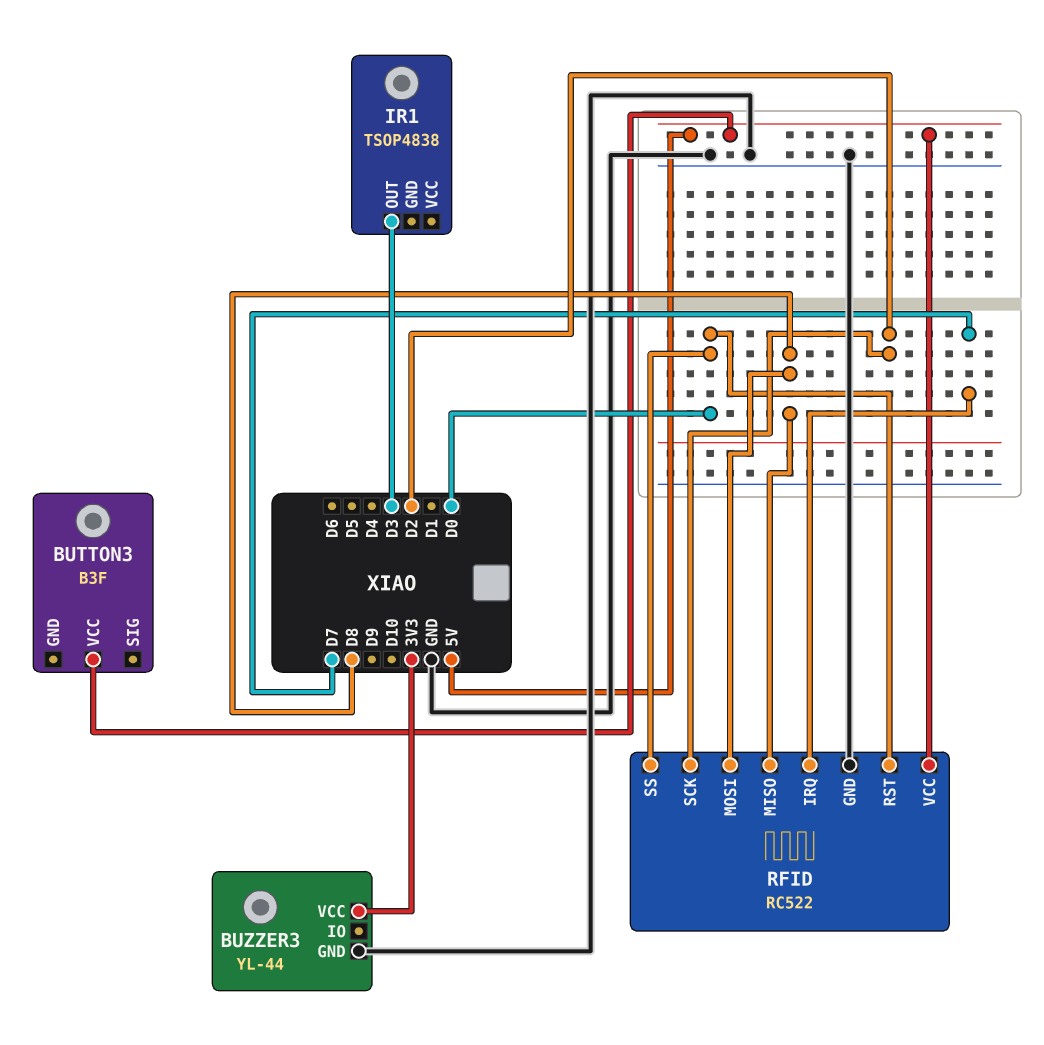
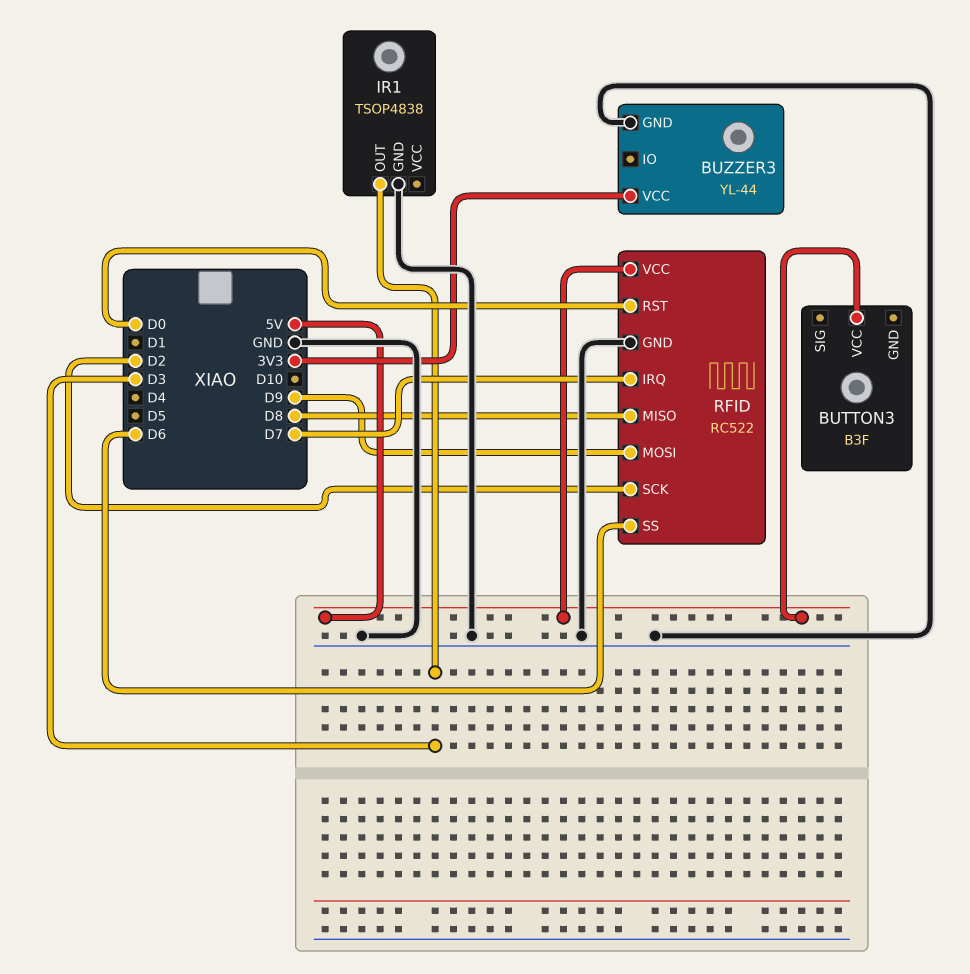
IR1 pin GND: none -> GND
RFID pin MOSI: D8 -> D9
RFID pin SS: D0 -> D6

